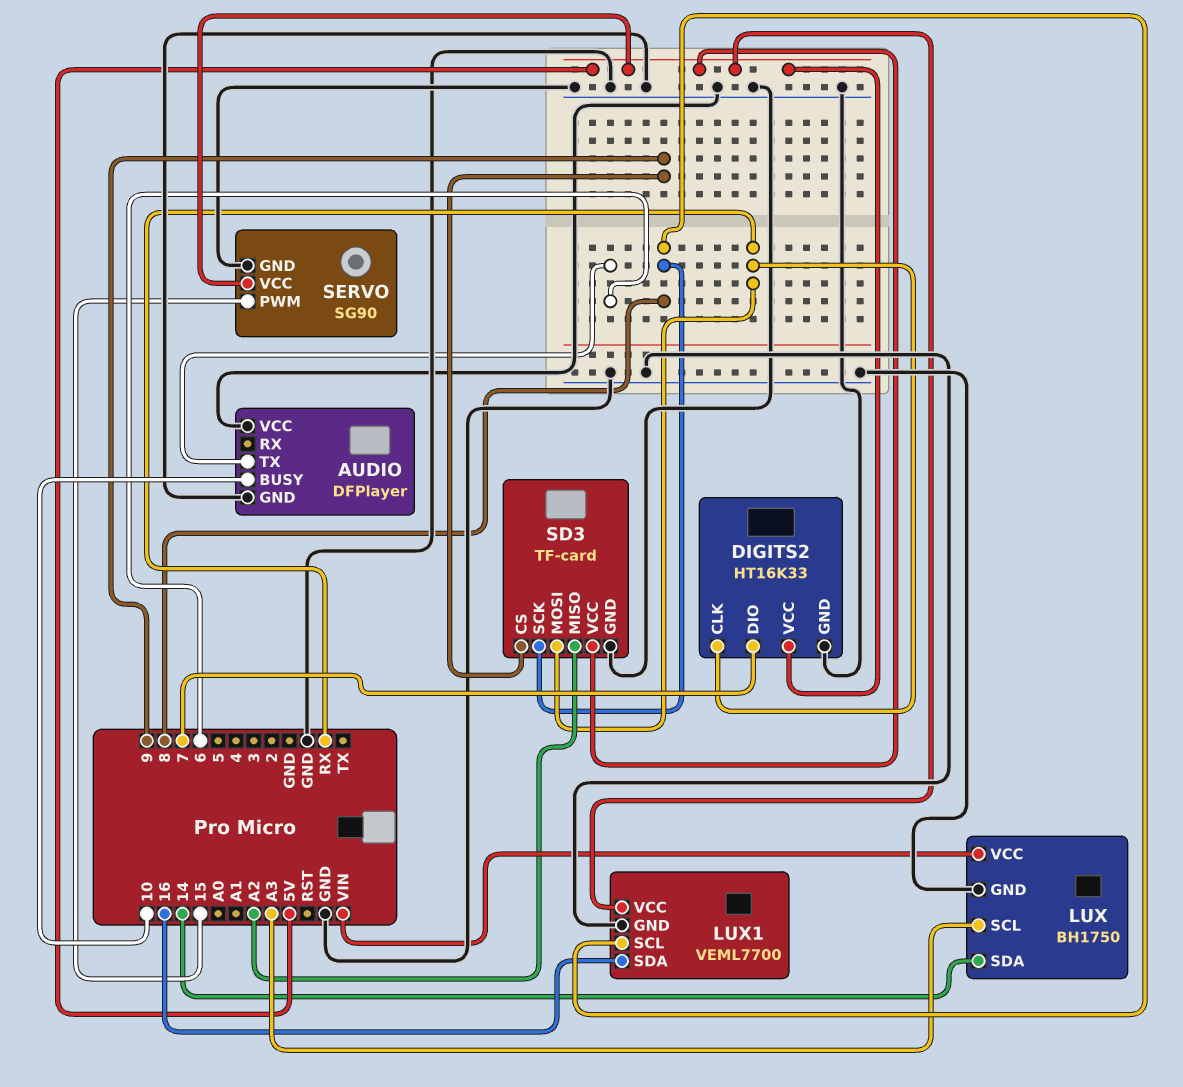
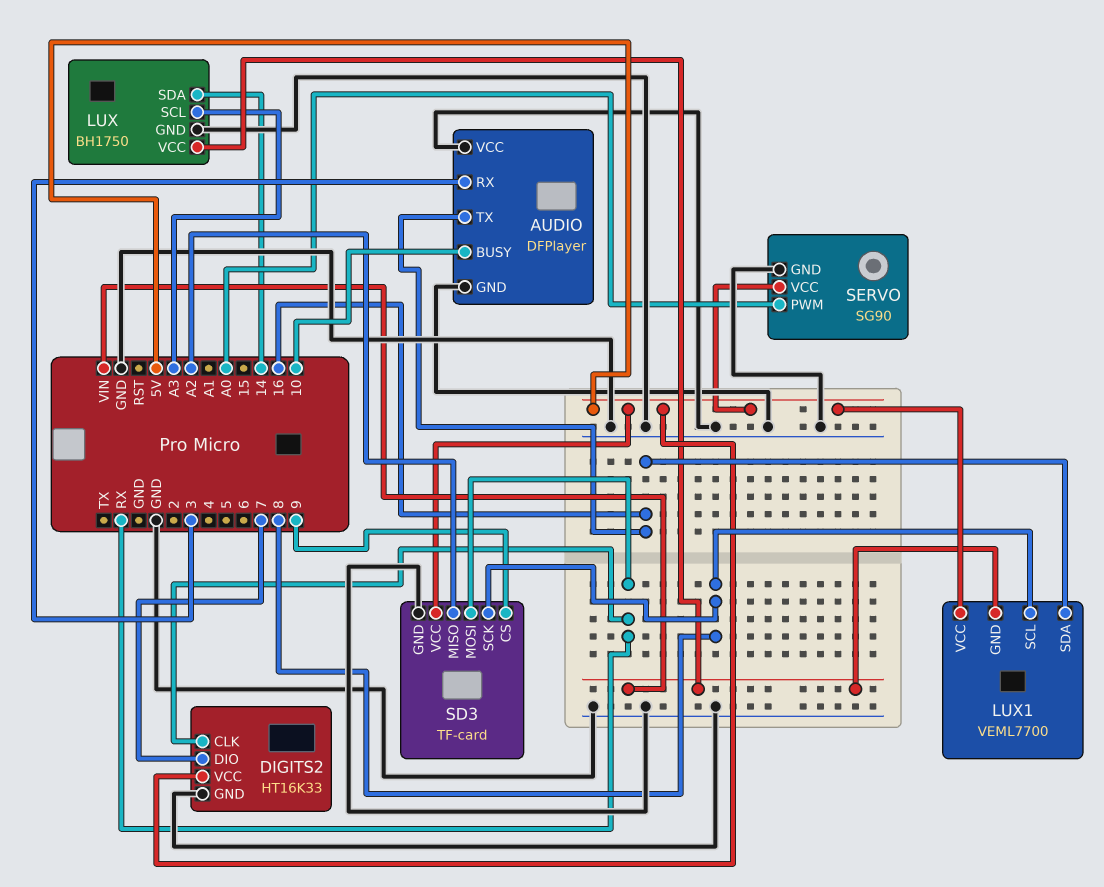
AUDIO pin RX: none -> 3
AUDIO pin TX: 6 -> 16
LUX1 pin GND: GND -> VIN
SERVO pin PWM: 15 -> A0

